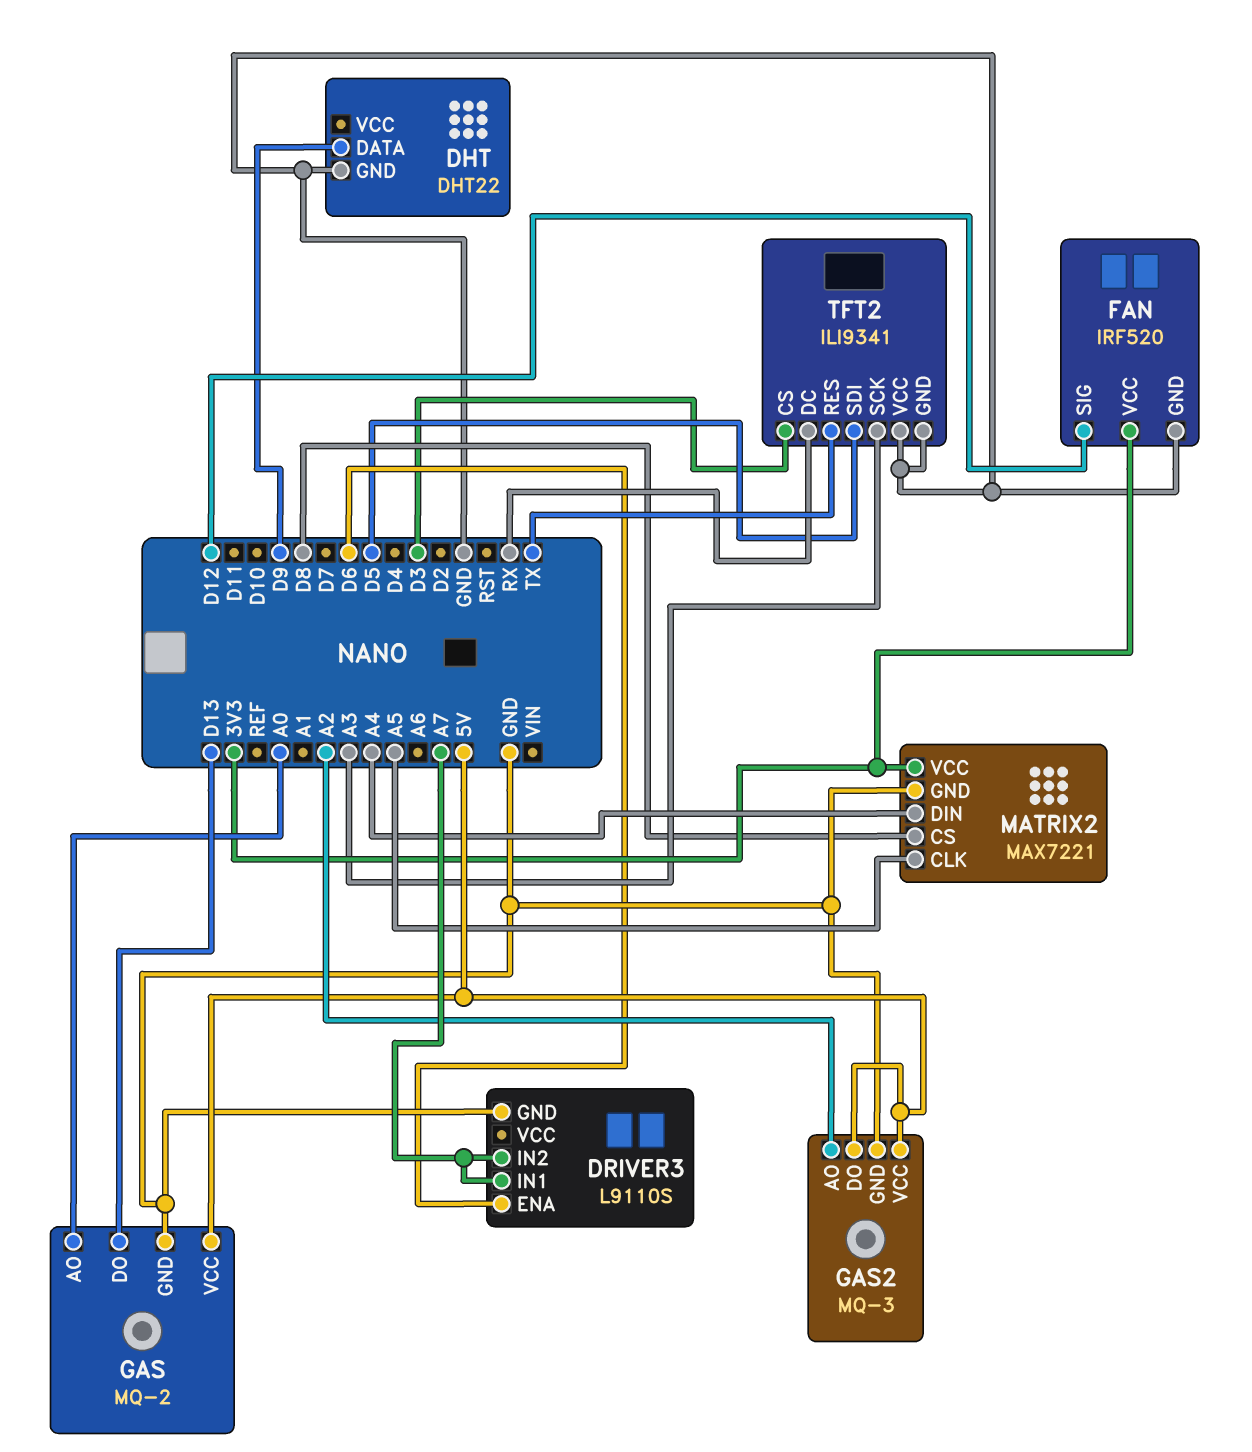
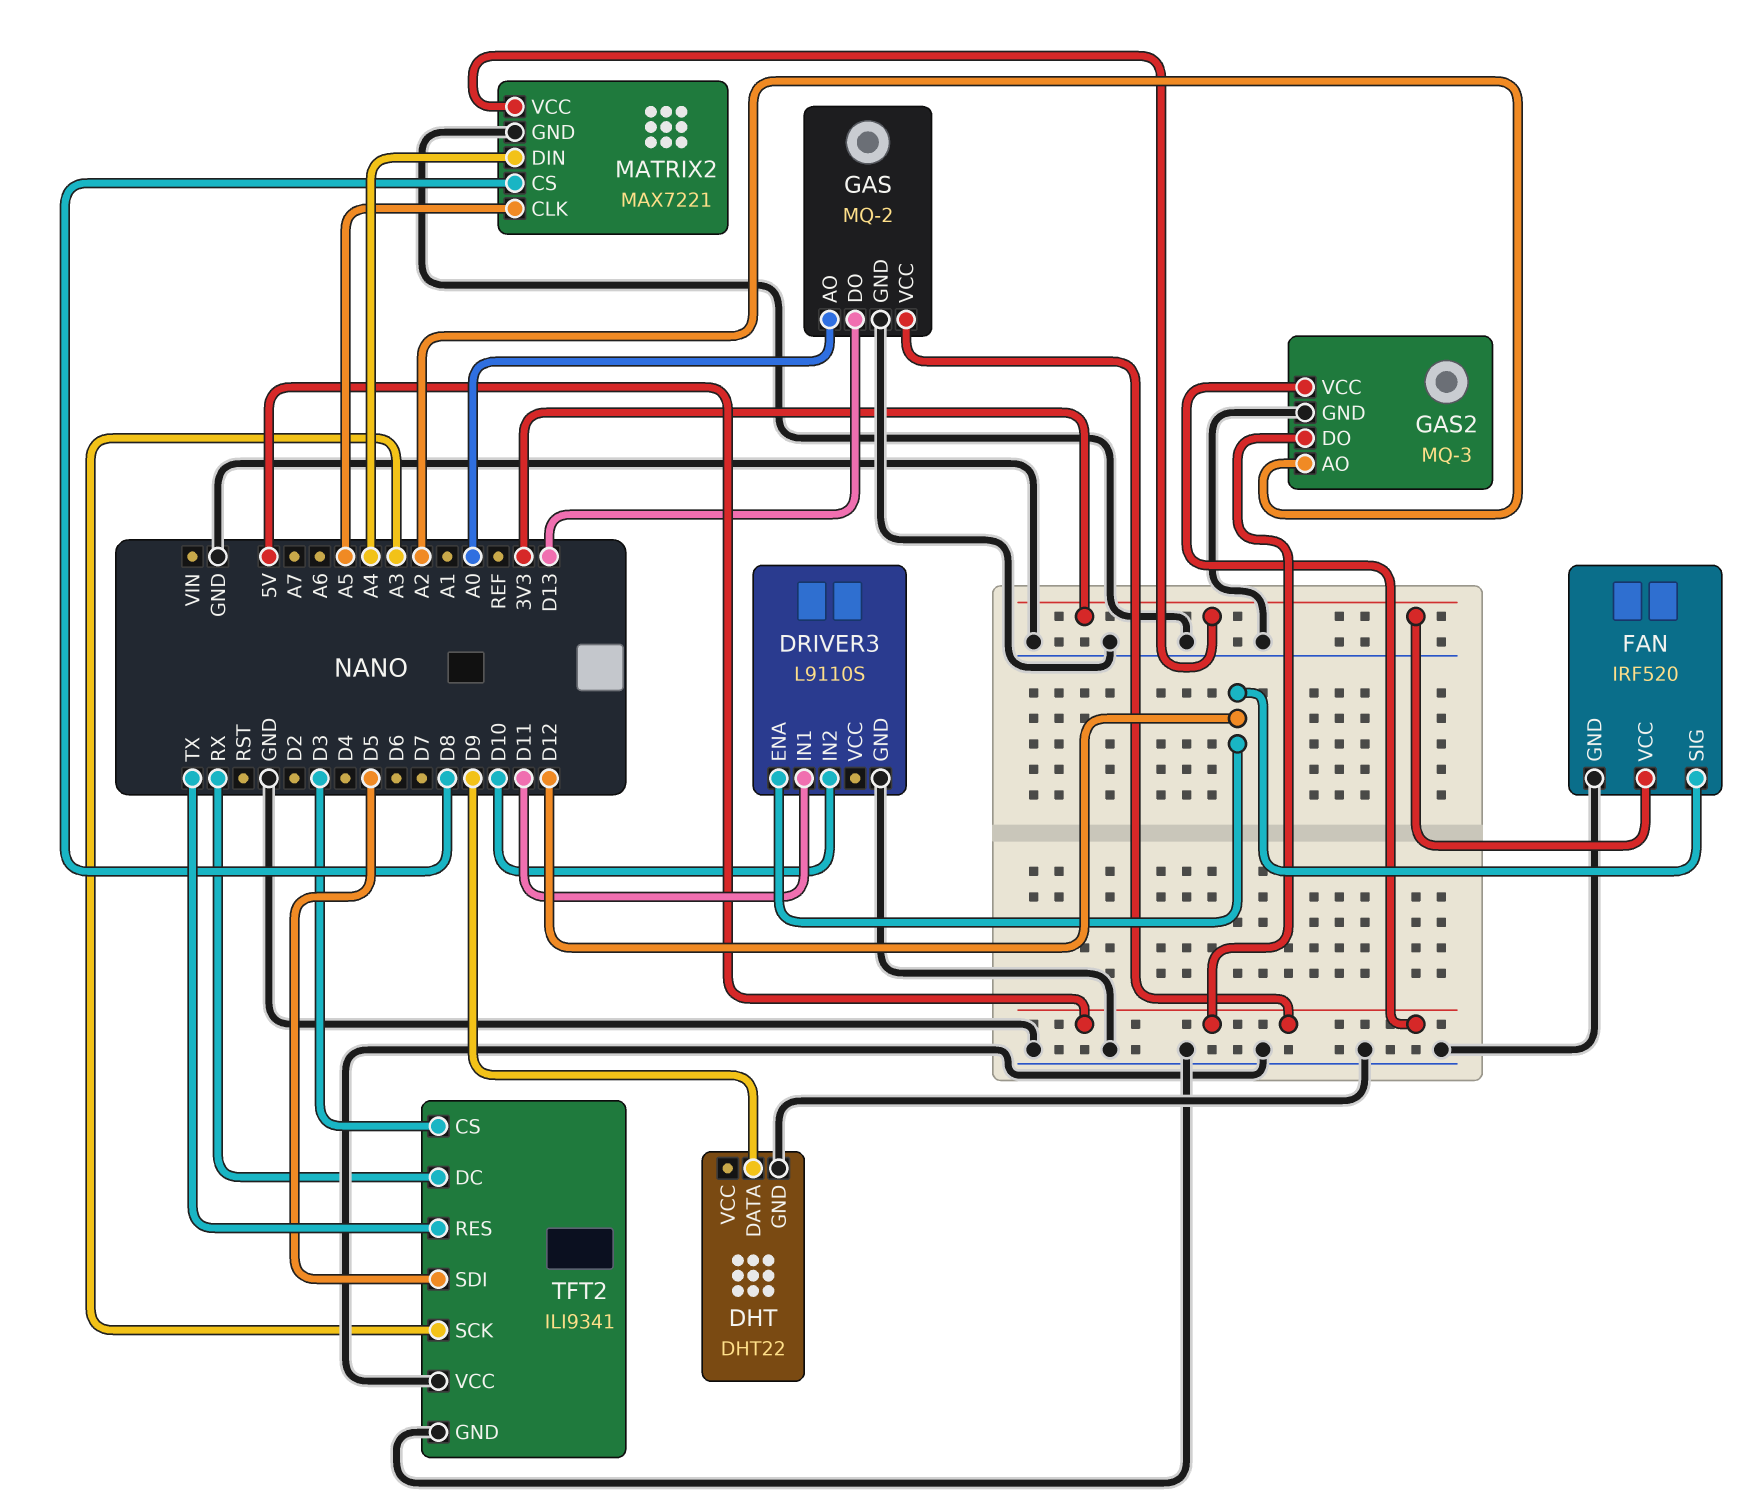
DRIVER3 pin ENA: D6 -> D12
DRIVER3 pin IN1: A7 -> D11
DRIVER3 pin IN2: A7 -> D10

